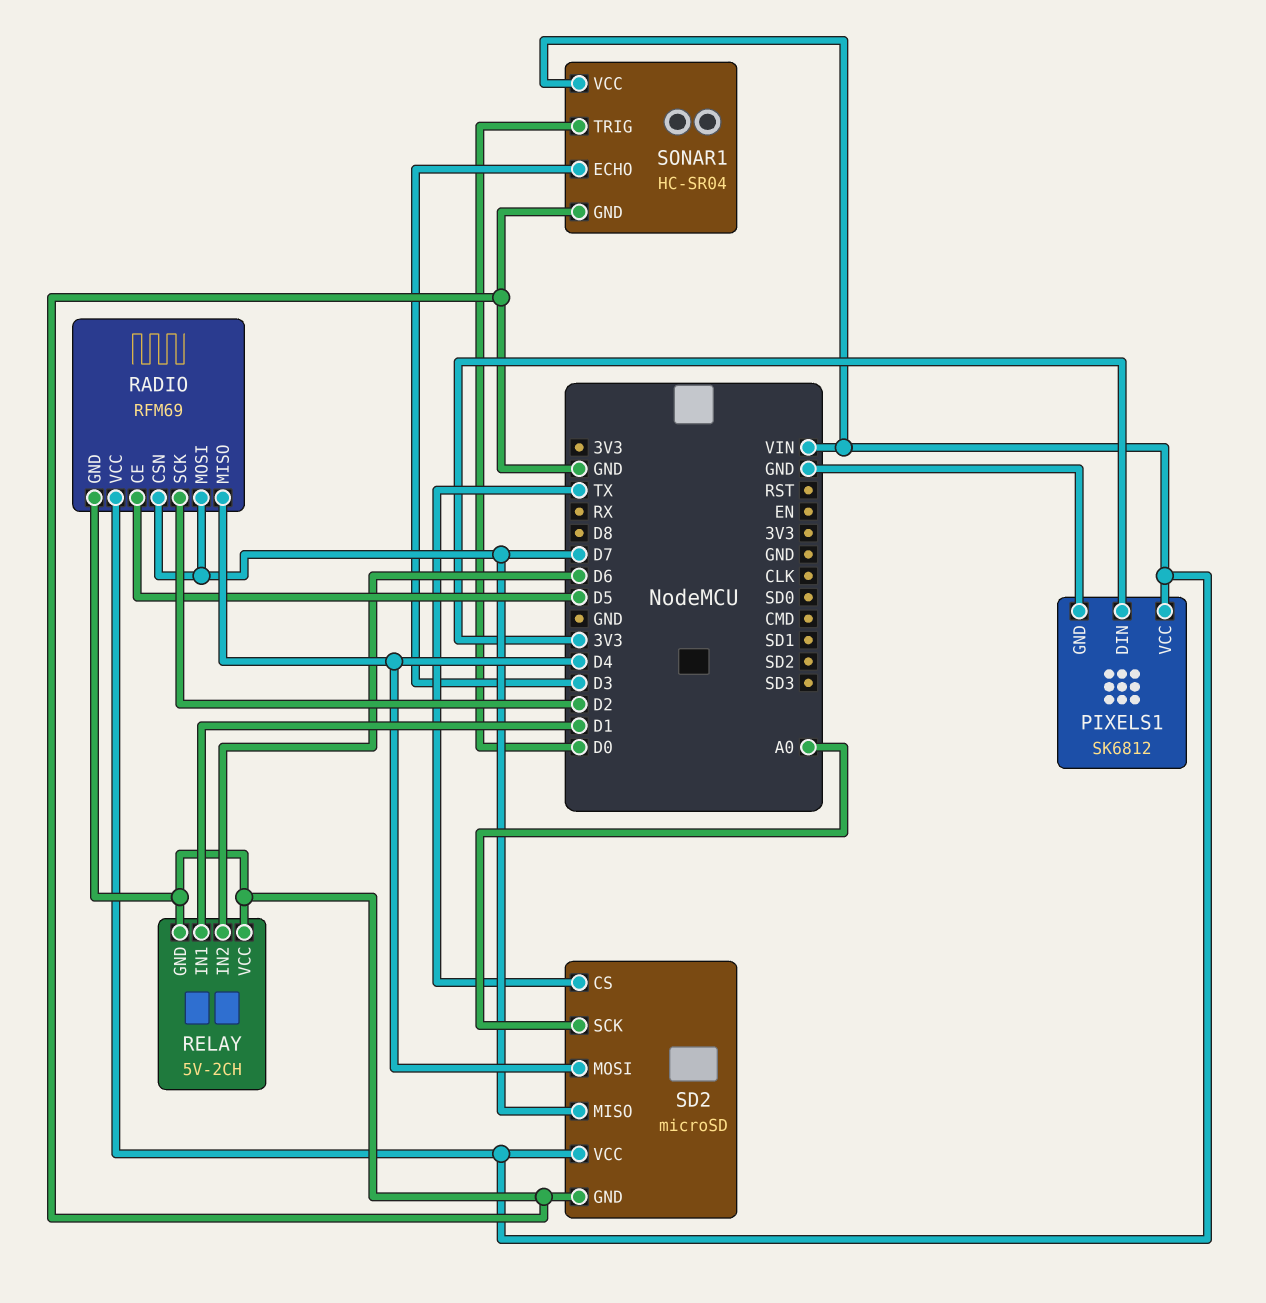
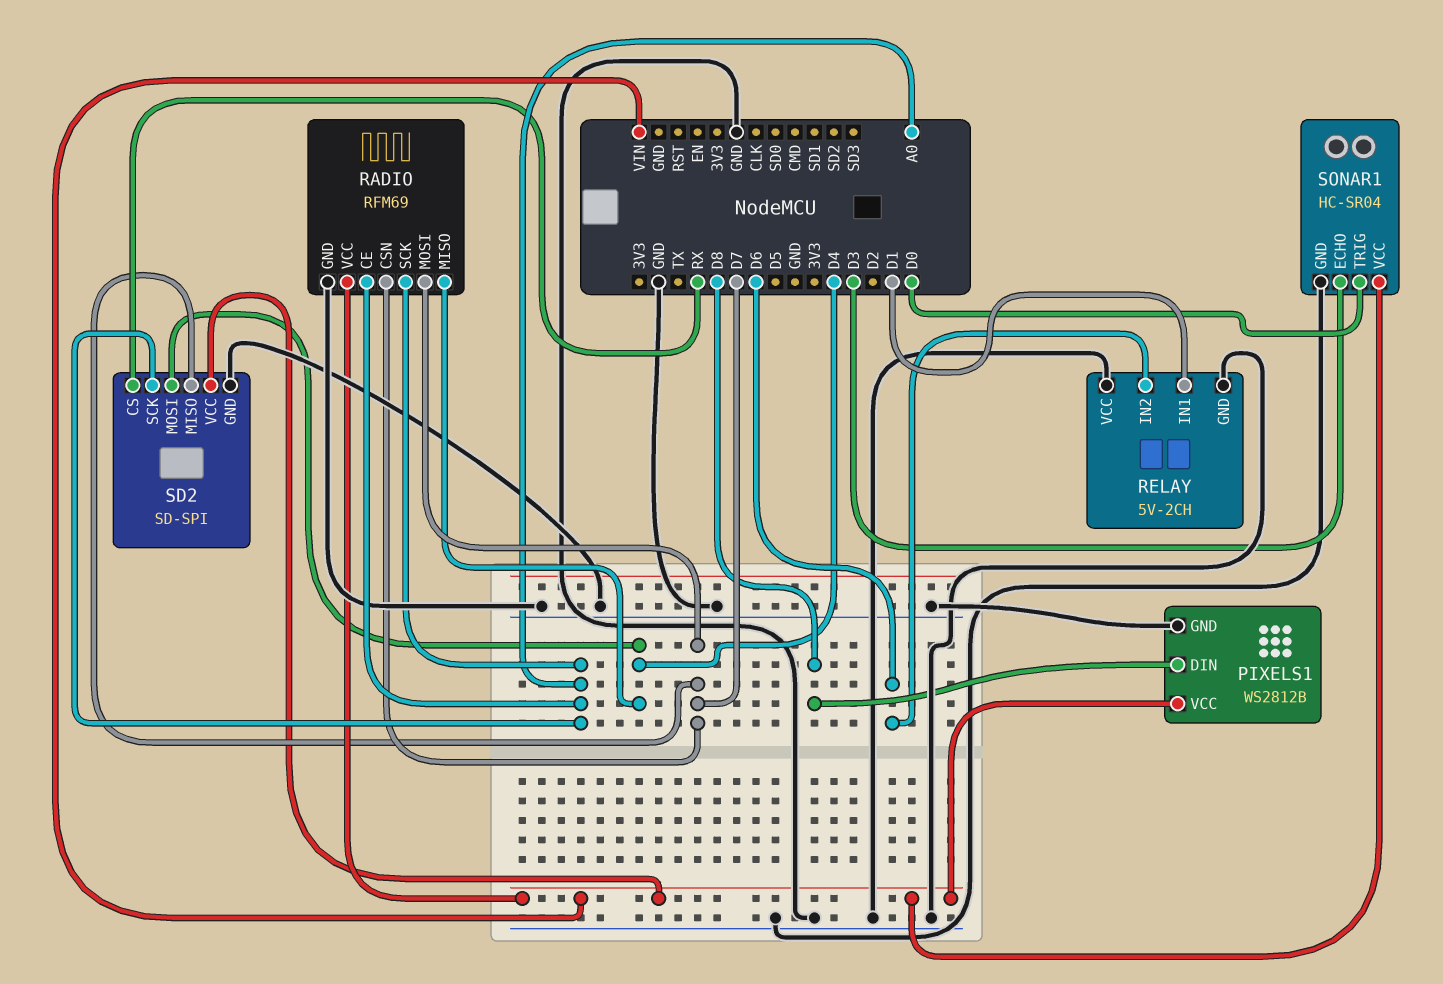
PIXELS1: SK6812 -> WS2812B
PIXELS1 pin DIN: 3V3 -> D8
RADIO pin CE: D5 -> A0
RADIO pin SCK: D2 -> A0
SD2: microSD -> SD-SPI
SD2 pin CS: TX -> RX

